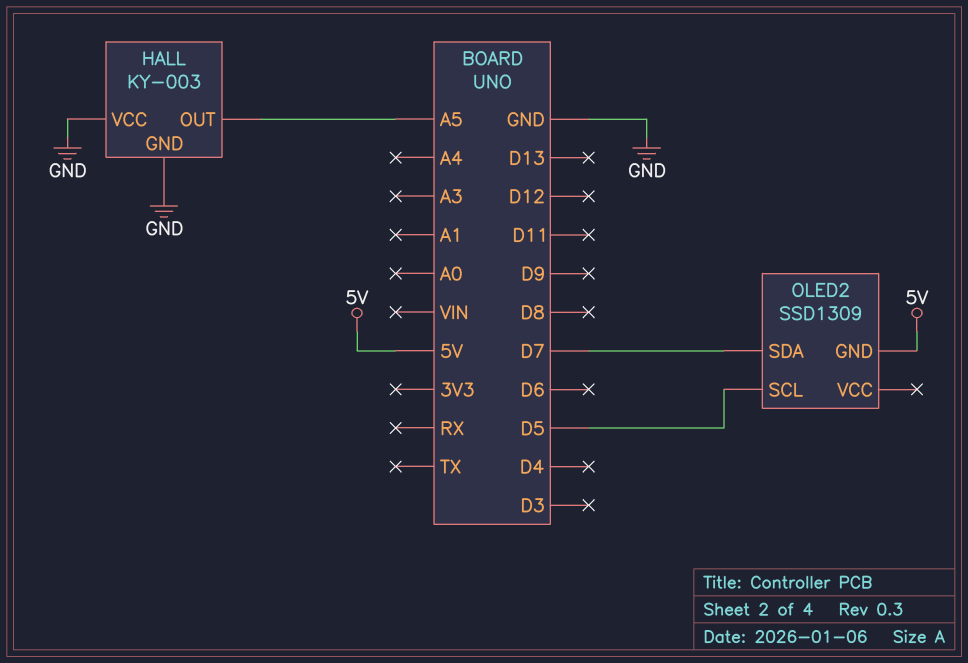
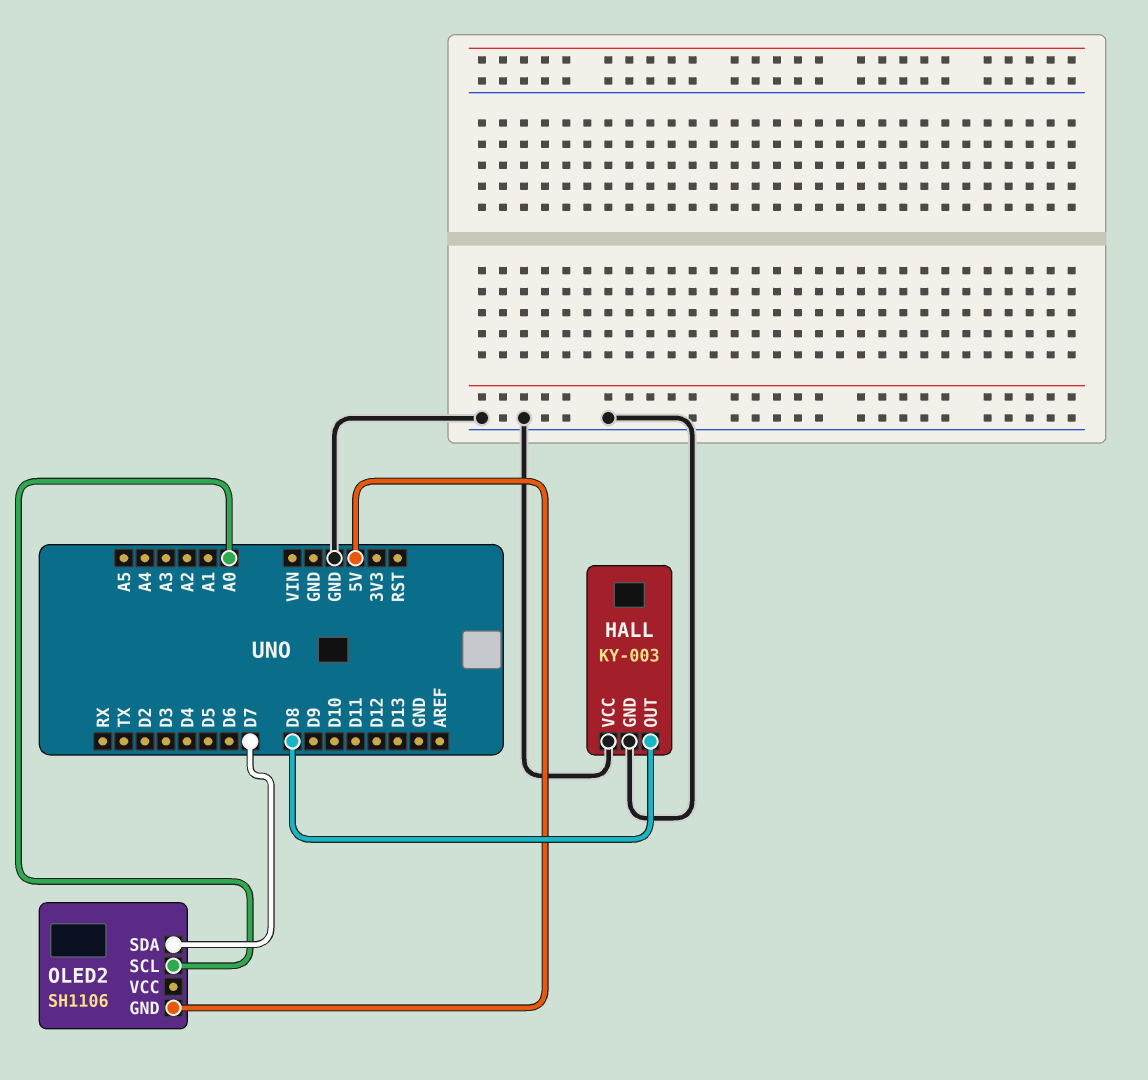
HALL pin OUT: A5 -> D8
OLED2: SSD1309 -> SH1106
OLED2 pin SCL: D5 -> A0

